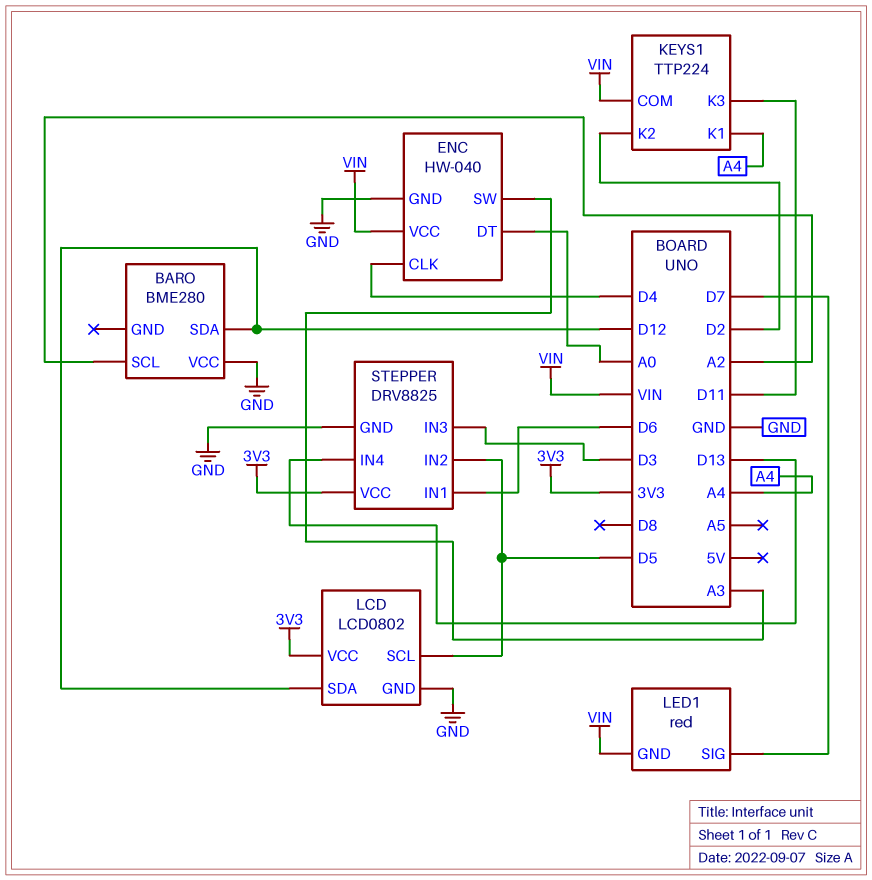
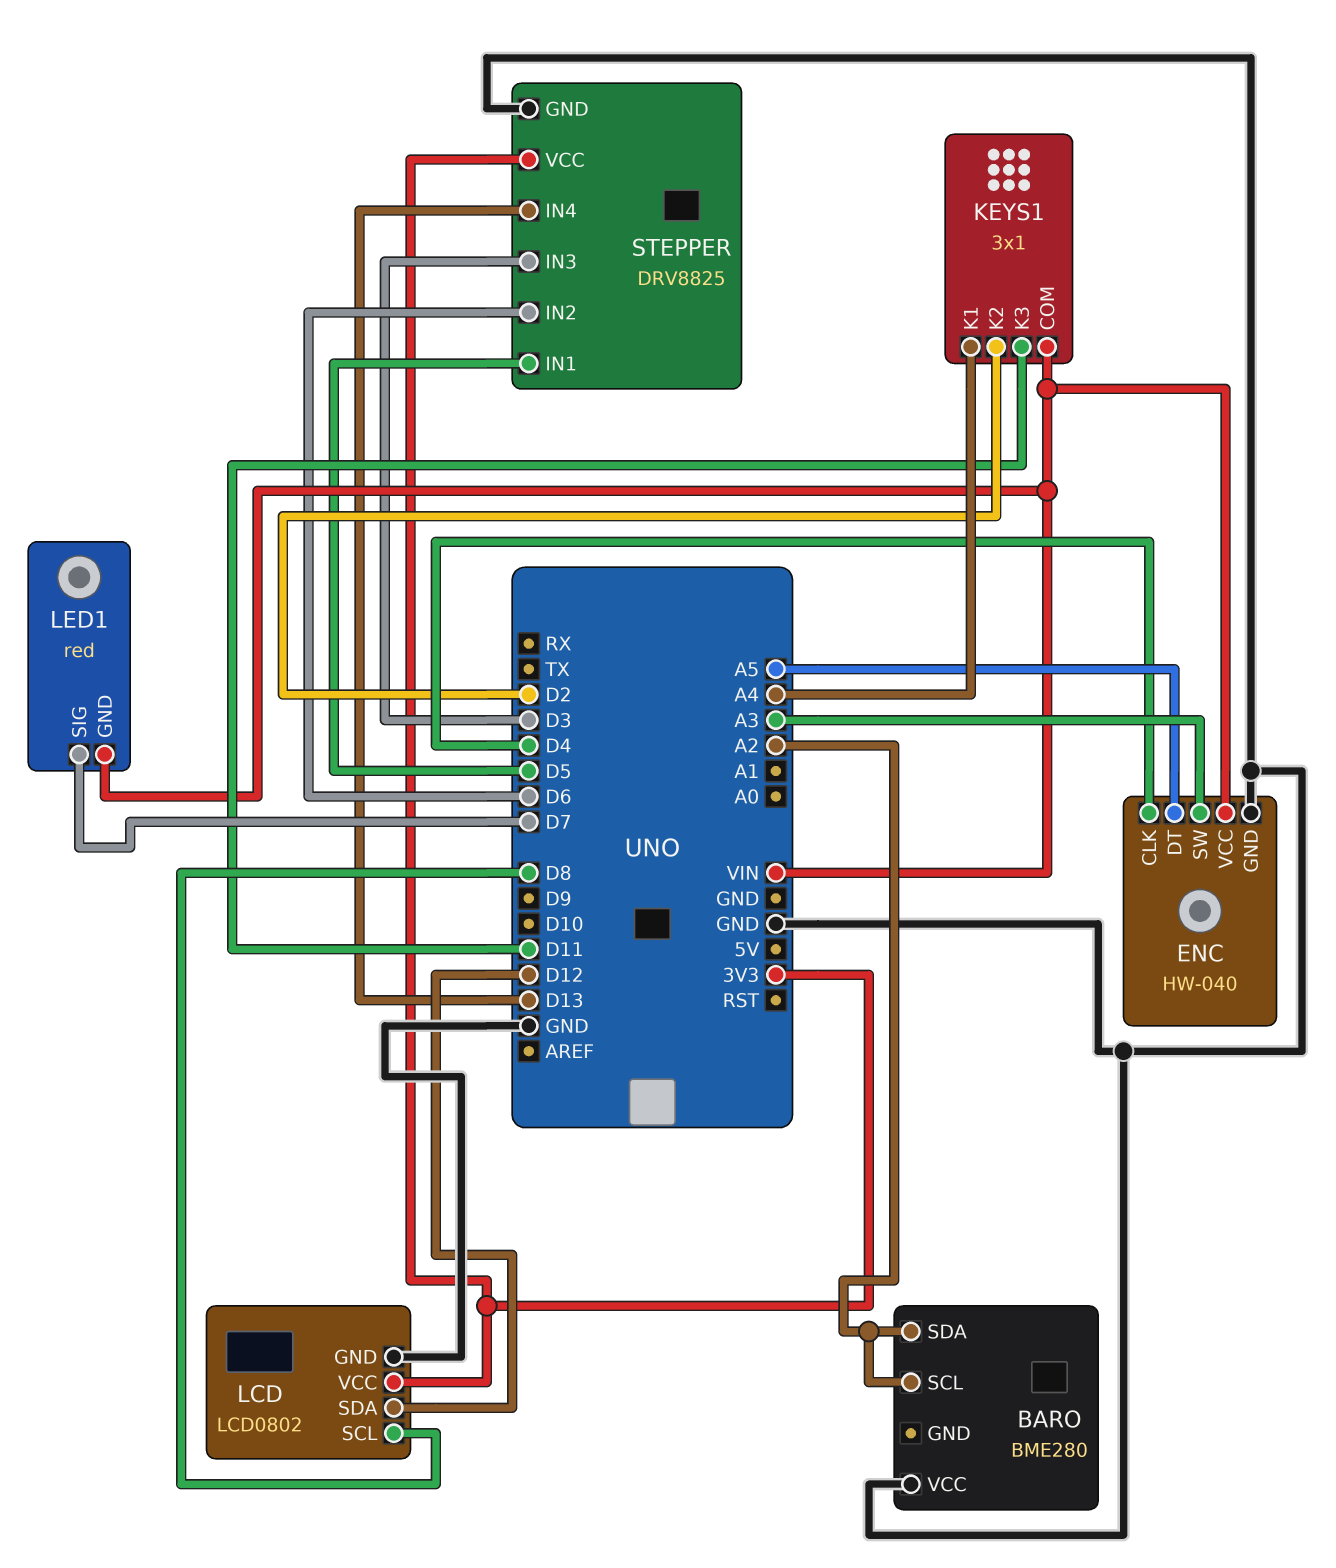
BARO pin SDA: D12 -> A2
ENC pin DT: A0 -> A5
KEYS1: TTP224 -> 3x1
LCD pin SCL: D5 -> D8
STEPPER pin IN1: D6 -> D5
STEPPER pin IN2: D5 -> D6

